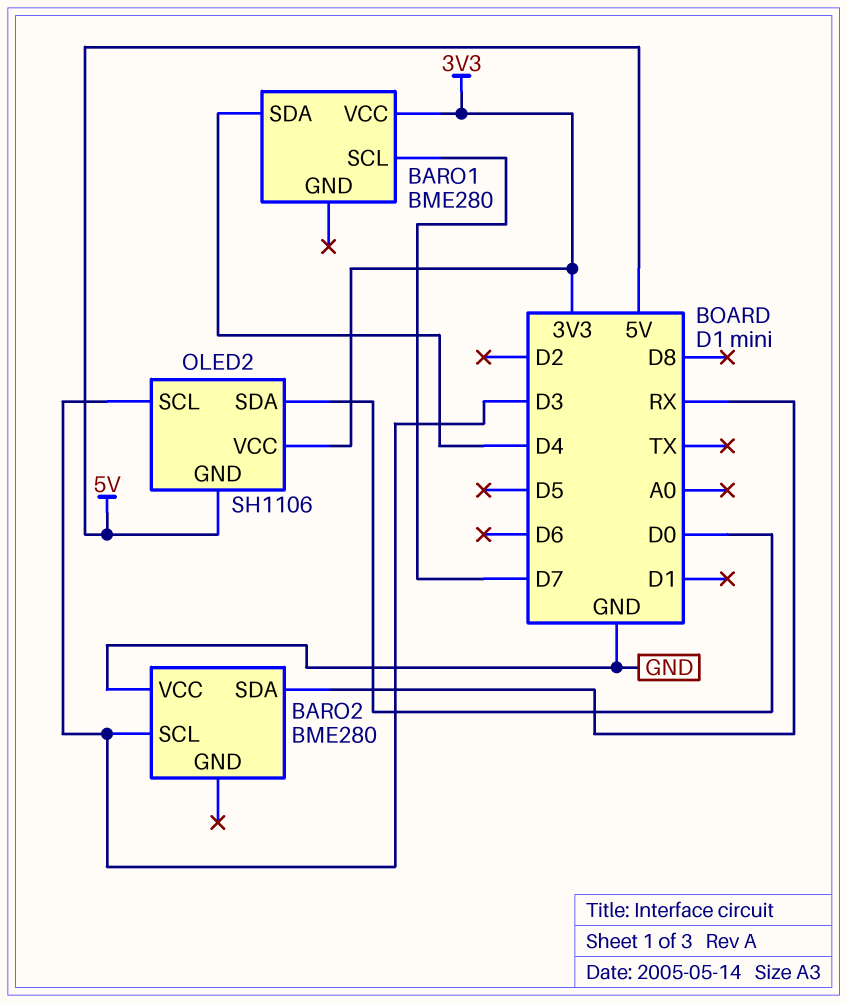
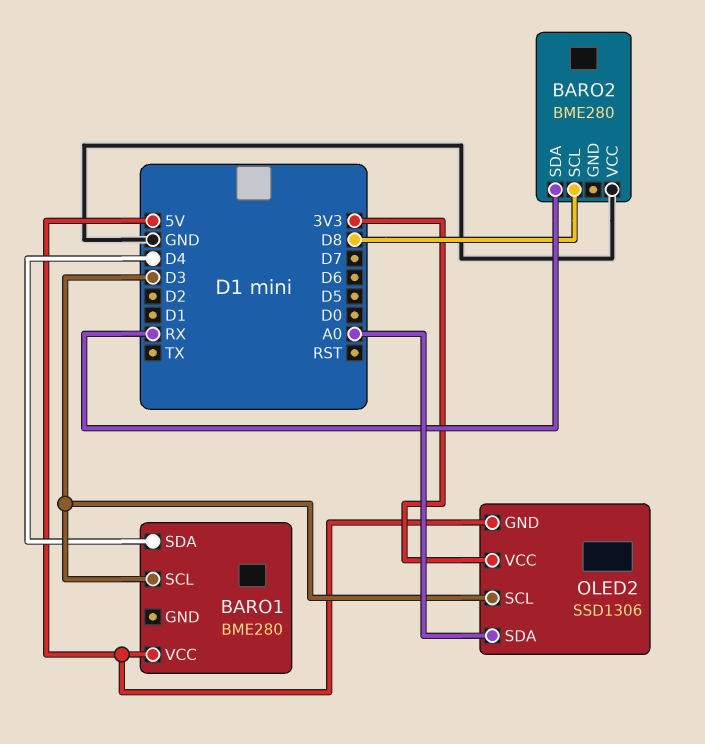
BARO1 pin SCL: D7 -> D3
BARO1 pin VCC: 3V3 -> 5V
BARO2 pin SCL: D3 -> D8
OLED2: SH1106 -> SSD1306
OLED2 pin SDA: D0 -> A0

